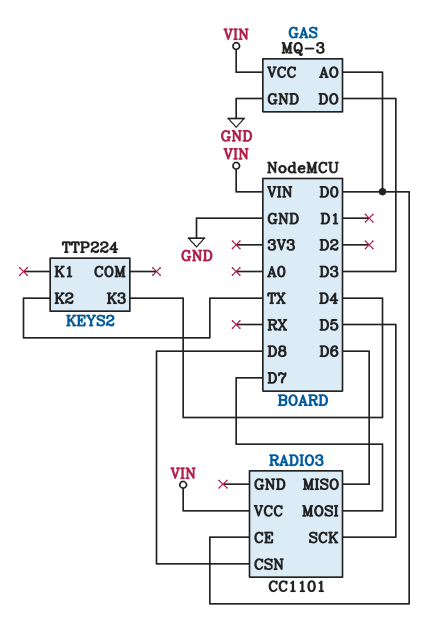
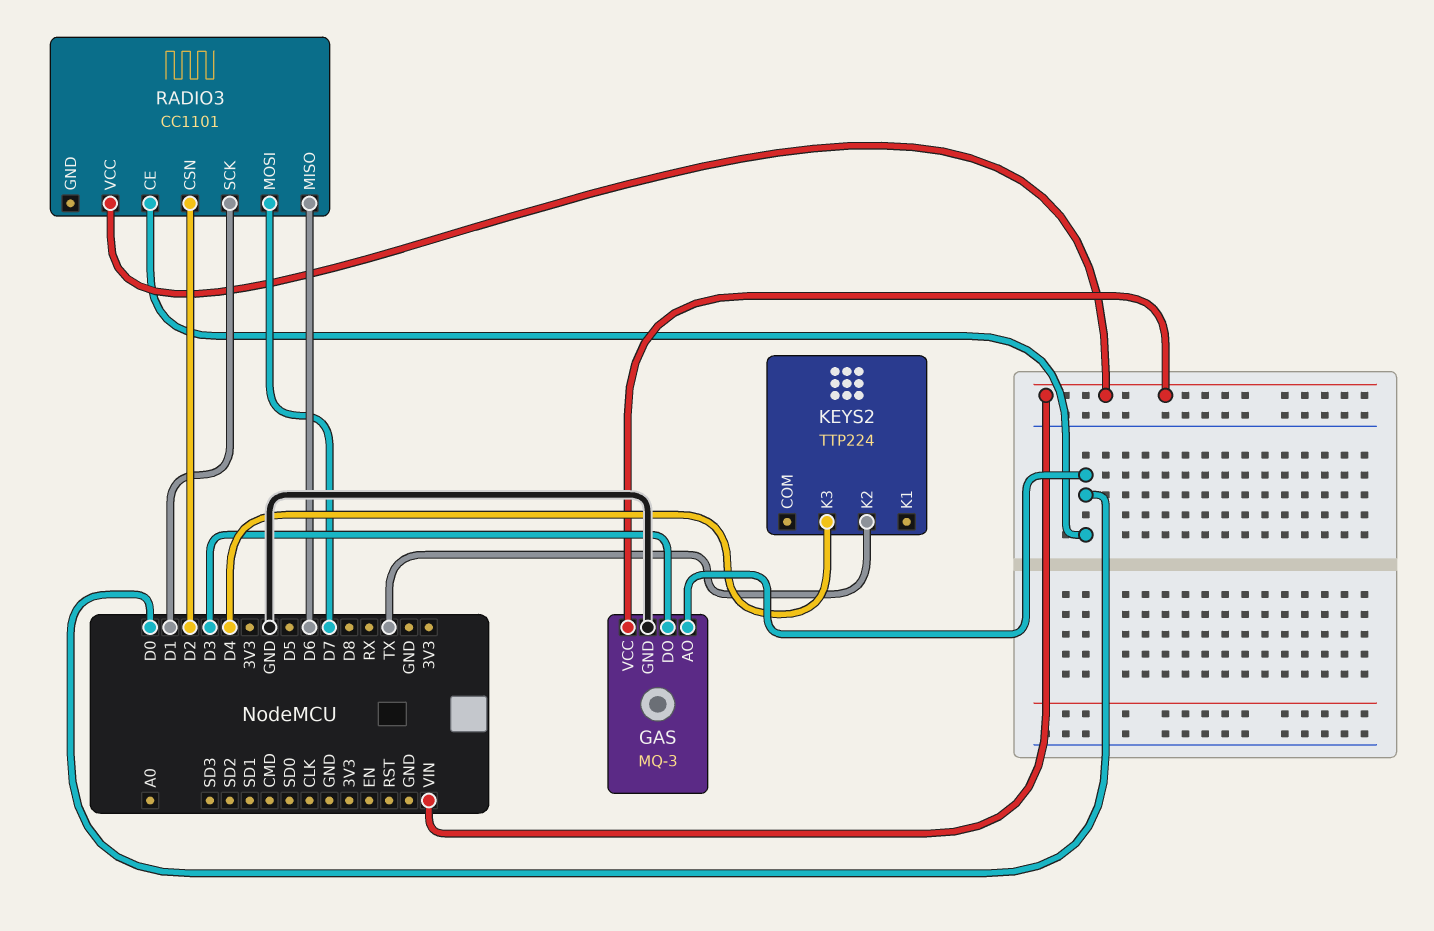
RADIO3 pin CSN: D8 -> D2
RADIO3 pin SCK: D5 -> D1

